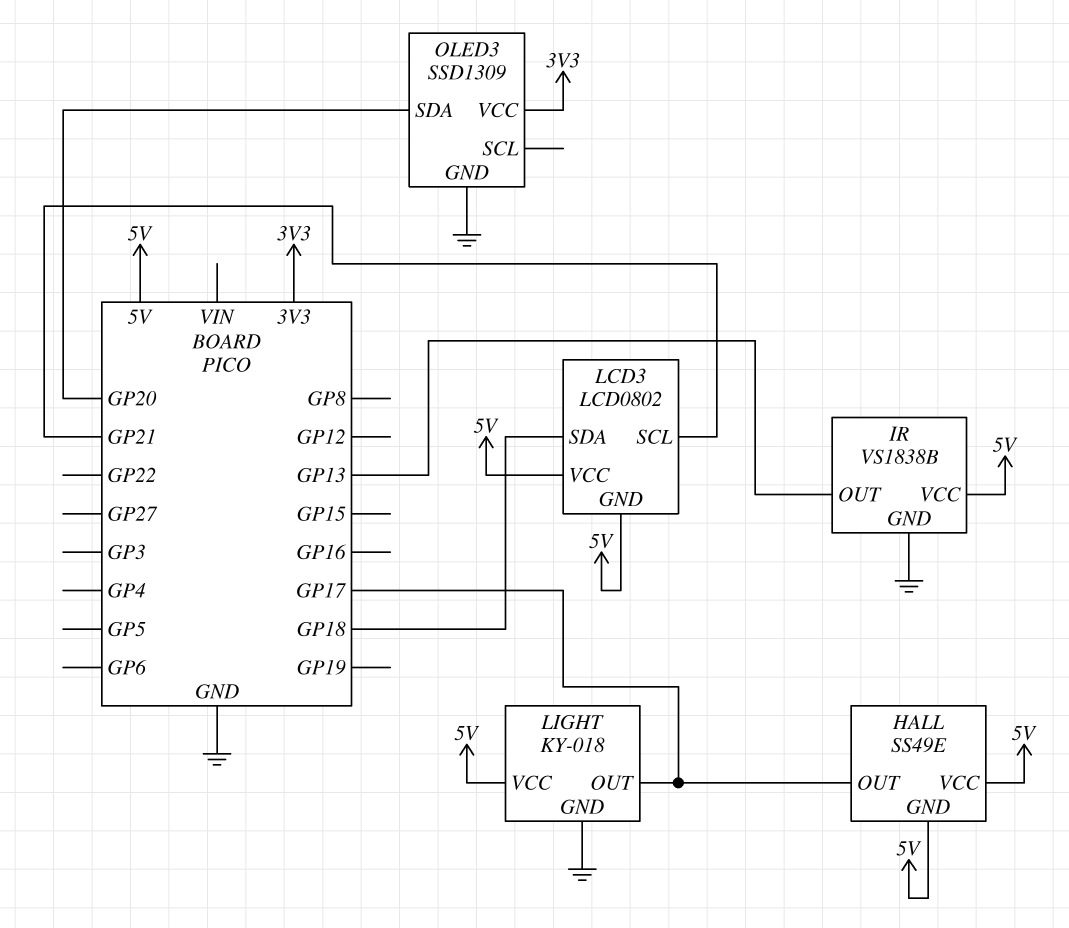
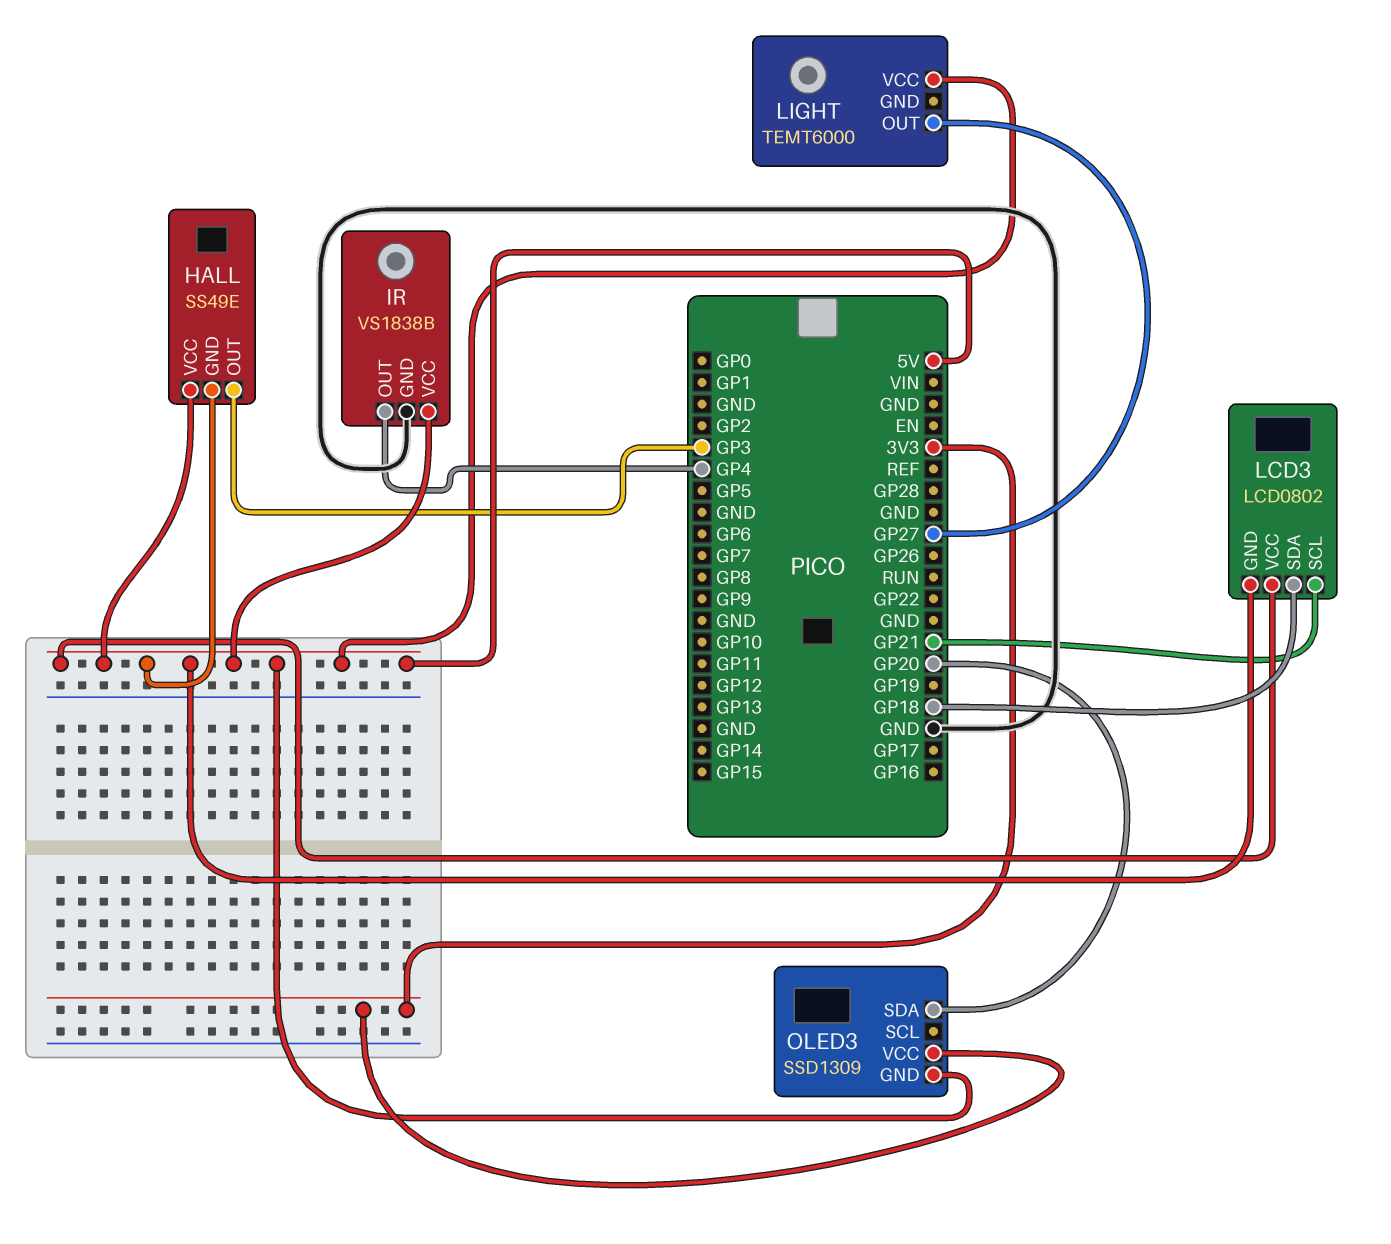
HALL pin OUT: GP17 -> GP3
IR pin OUT: GP13 -> GP4
LIGHT: KY-018 -> TEMT6000
LIGHT pin GND: GND -> none
LIGHT pin OUT: GP17 -> GP27
OLED3 pin GND: GND -> 5V

